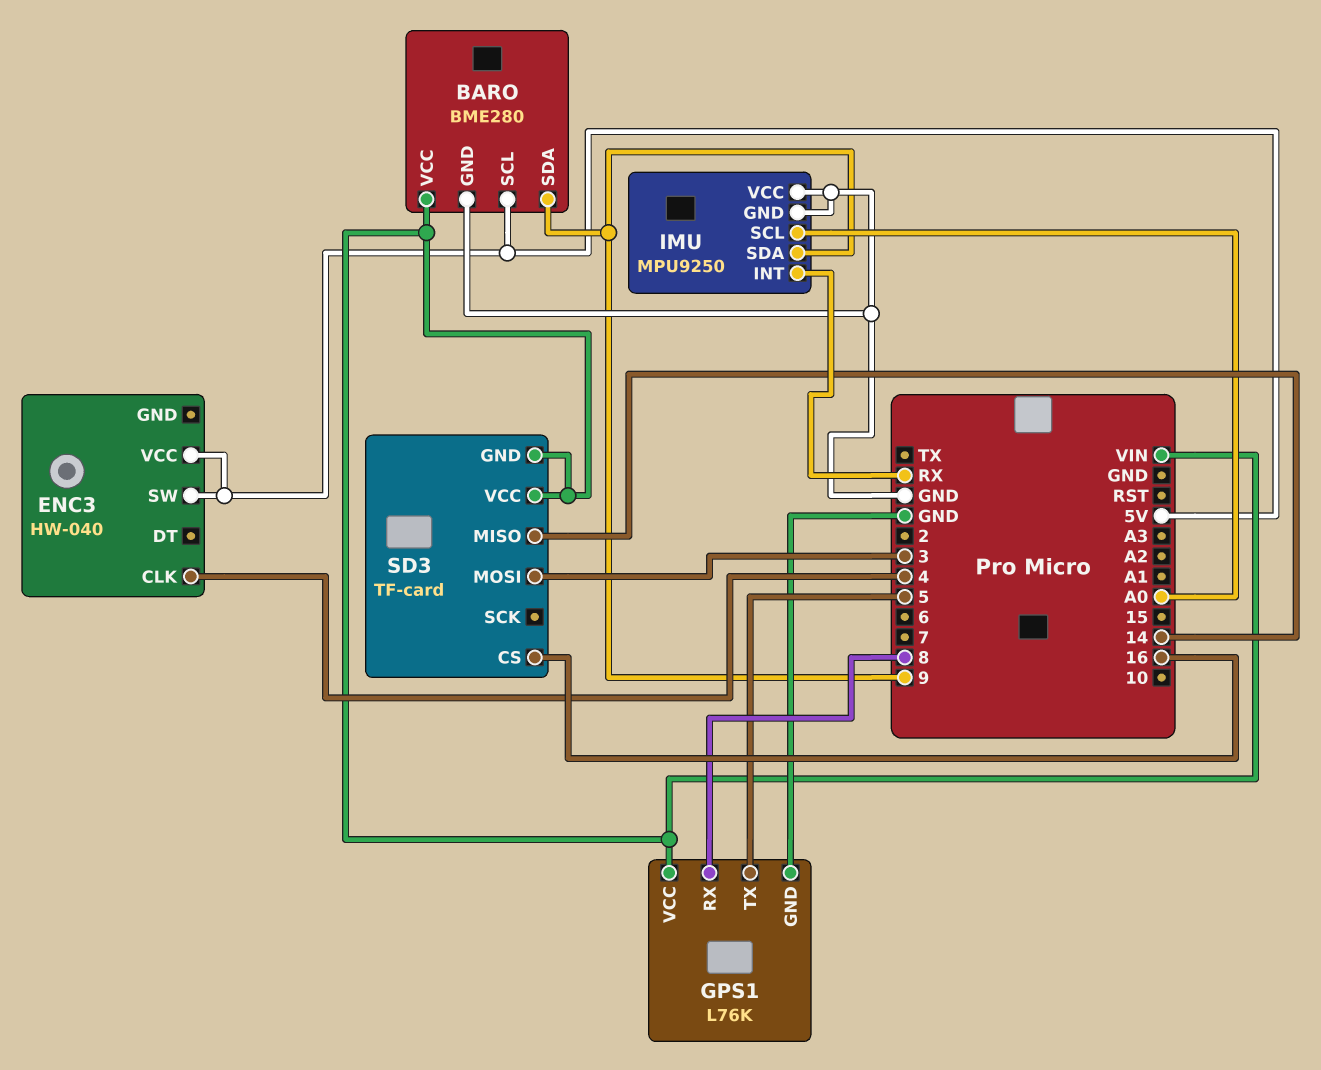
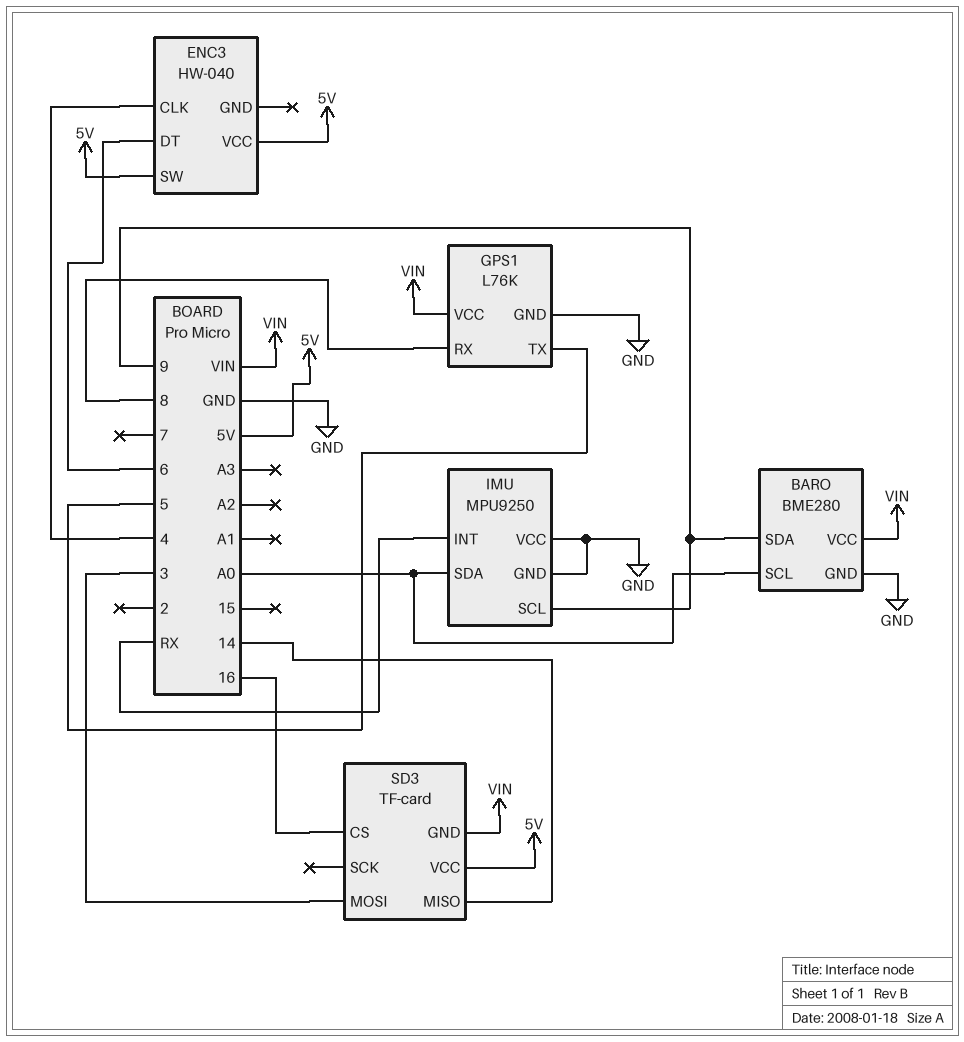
BARO pin SCL: 5V -> A0
ENC3 pin DT: none -> 6
IMU pin SCL: A0 -> 9
IMU pin SDA: 9 -> A0
SD3 pin VCC: VIN -> 5V

